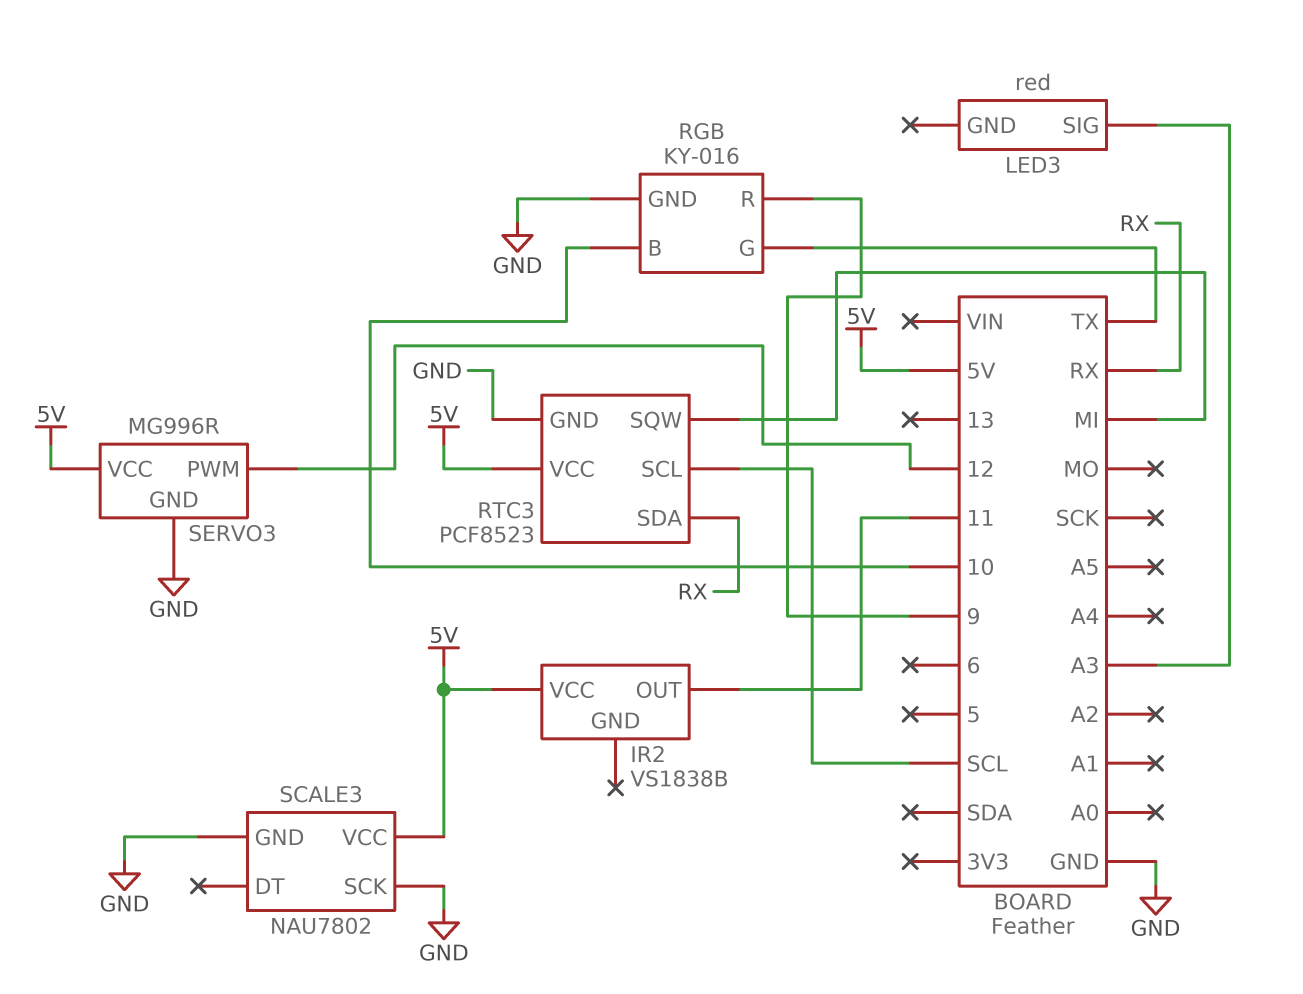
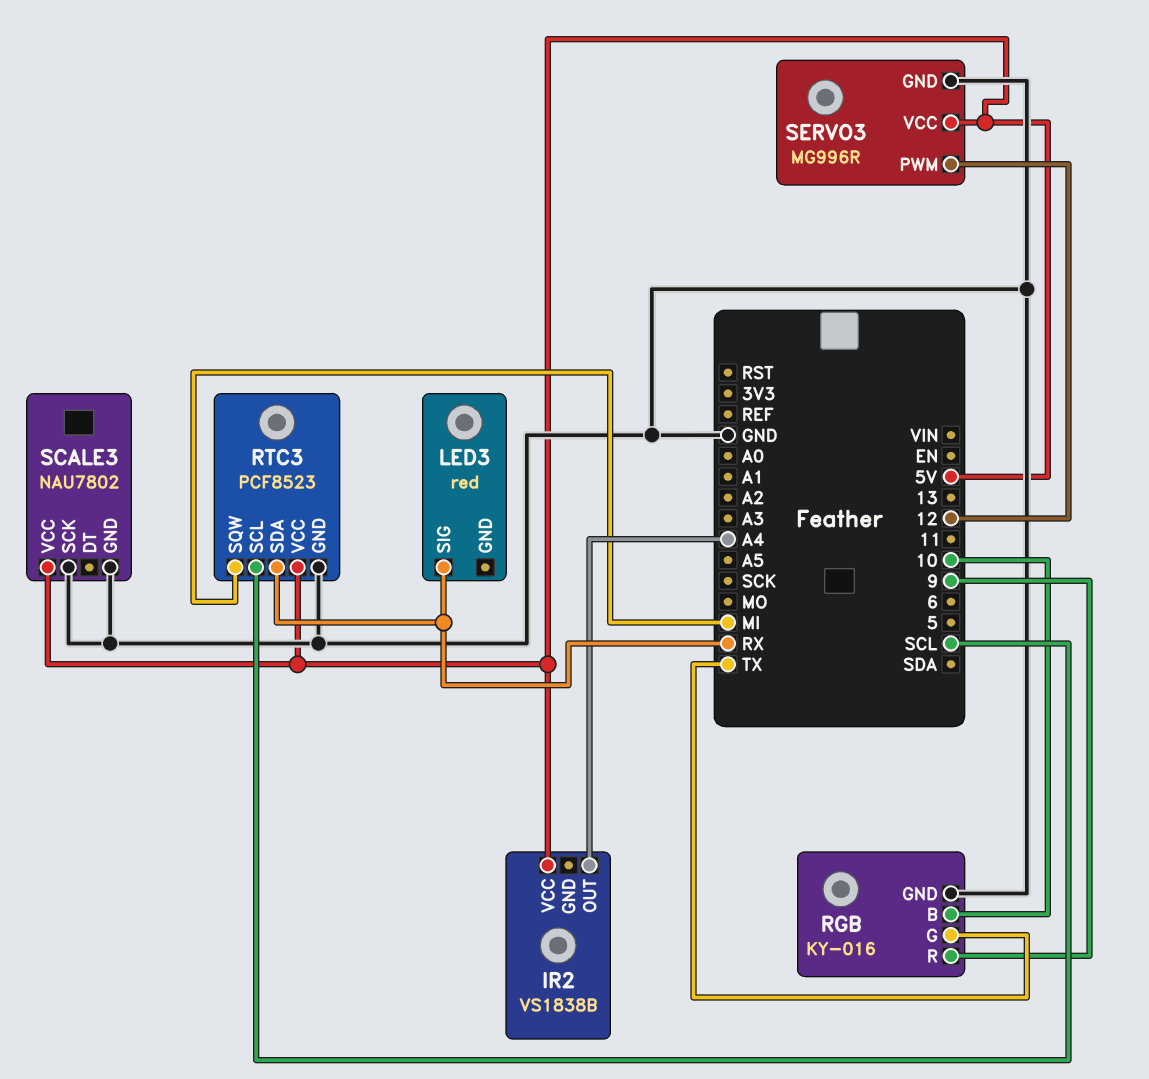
IR2 pin OUT: 11 -> A4
LED3 pin SIG: A3 -> RX

